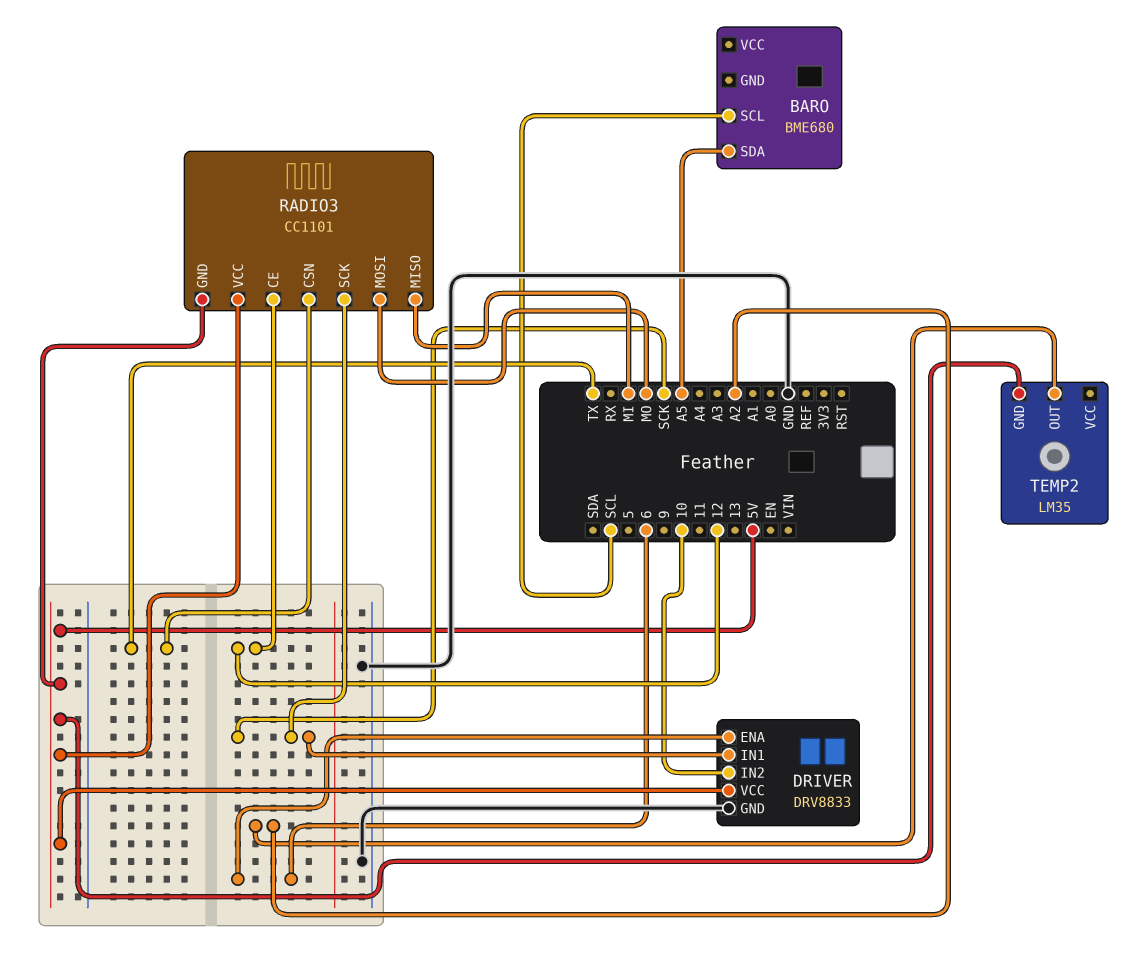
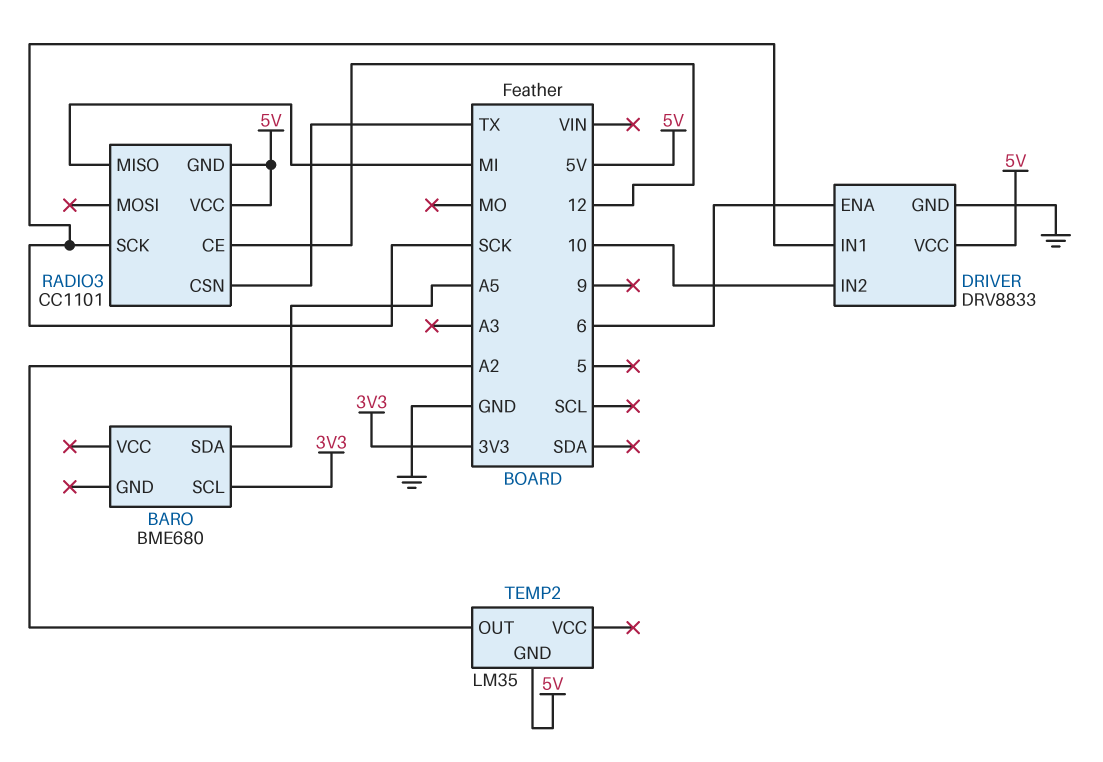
BARO pin SCL: SCL -> 3V3
RADIO3 pin MOSI: MO -> none

